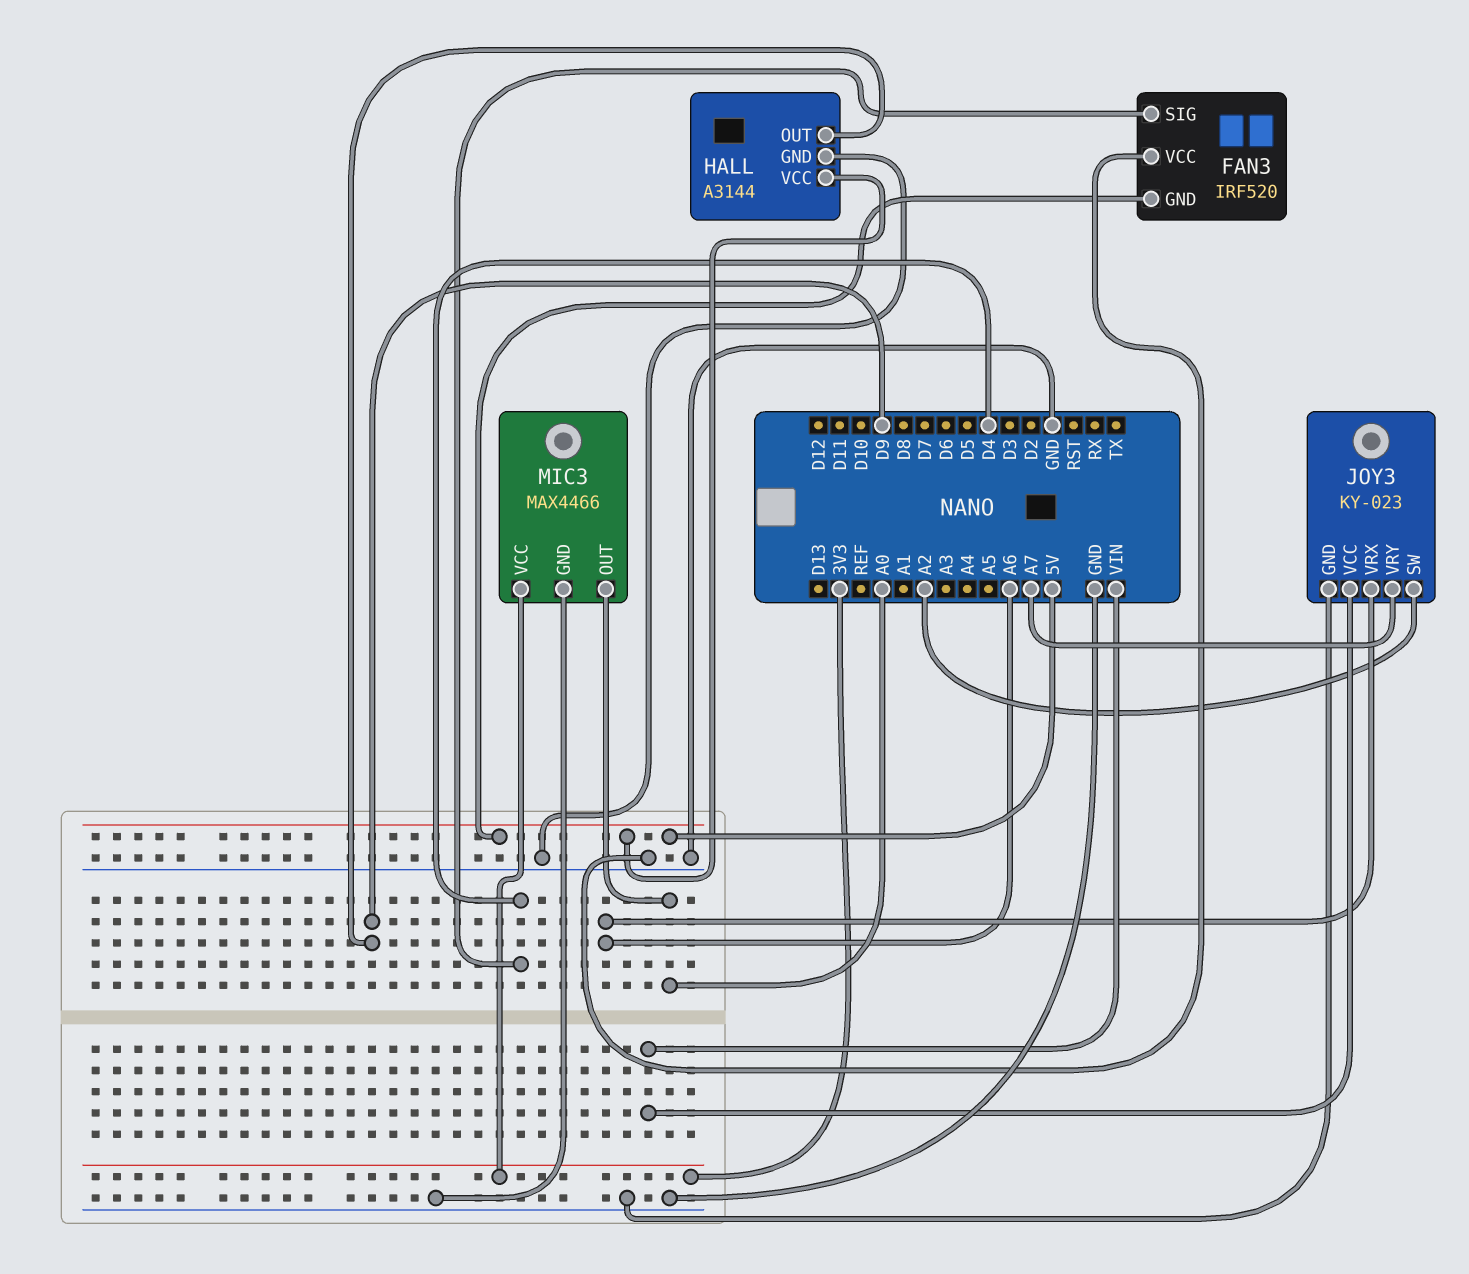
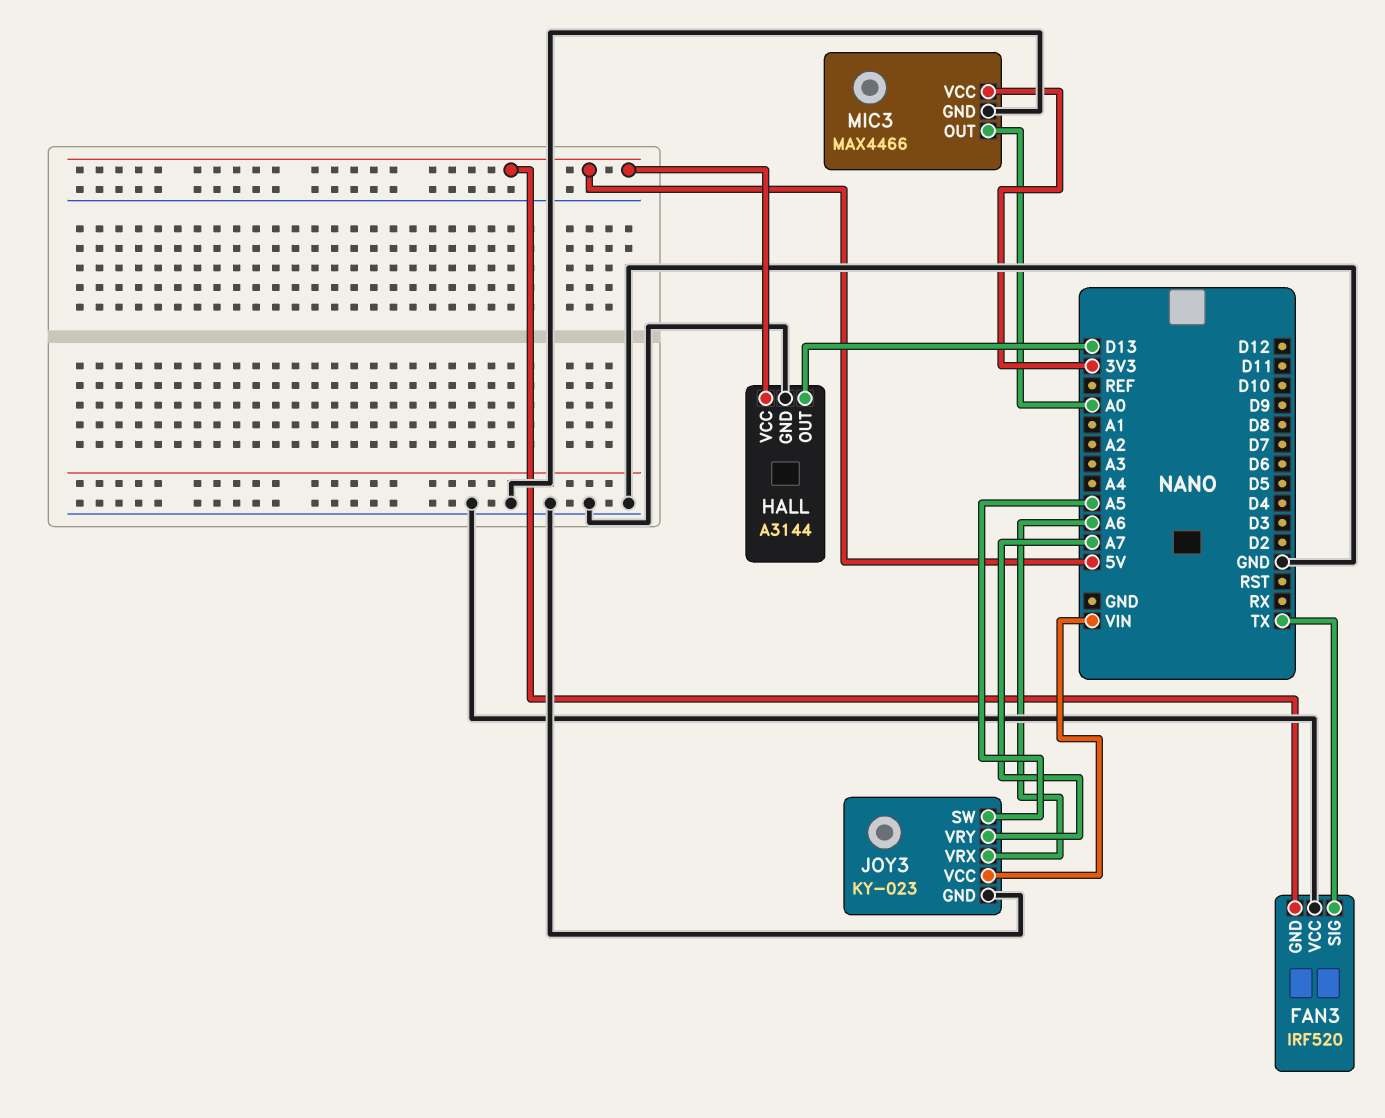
FAN3 pin SIG: D4 -> TX
HALL pin OUT: D9 -> D13
JOY3 pin SW: A2 -> A5

